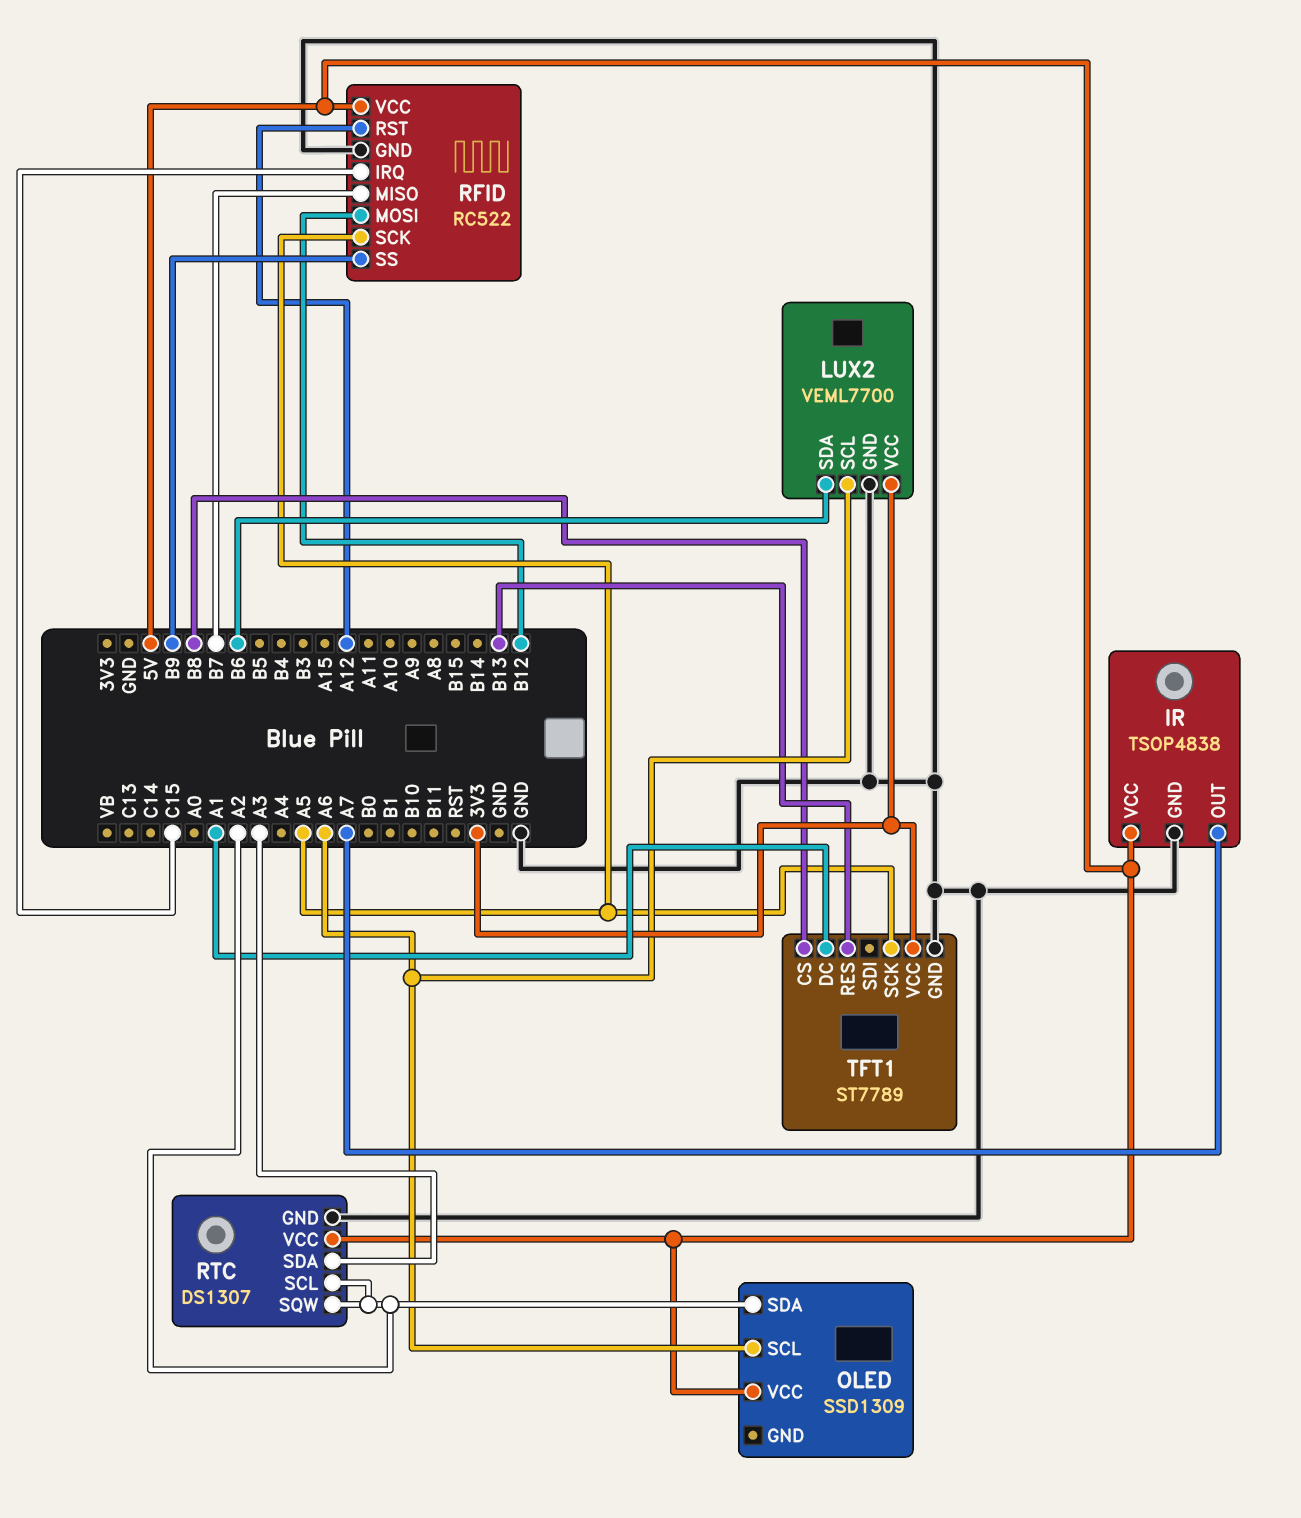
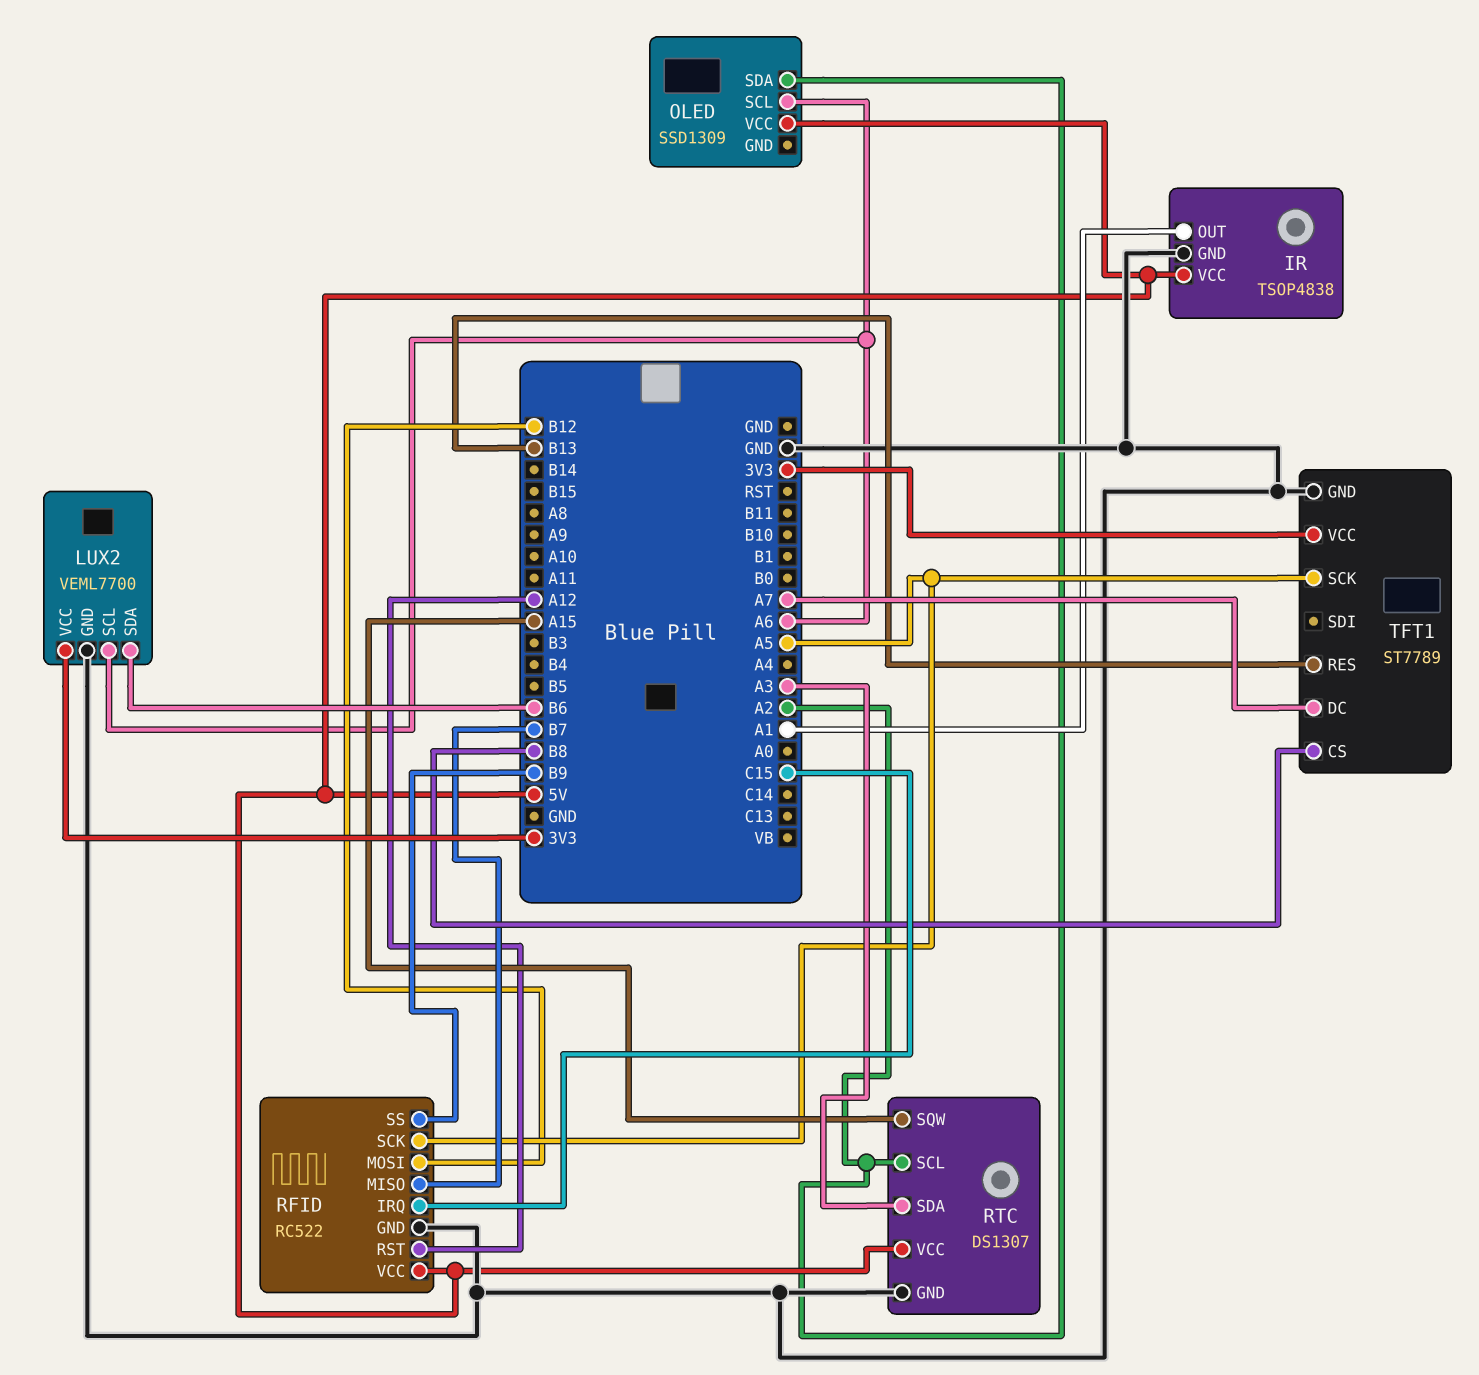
IR pin OUT: A7 -> A1
RTC pin SQW: A2 -> A15
TFT1 pin DC: A1 -> A7

